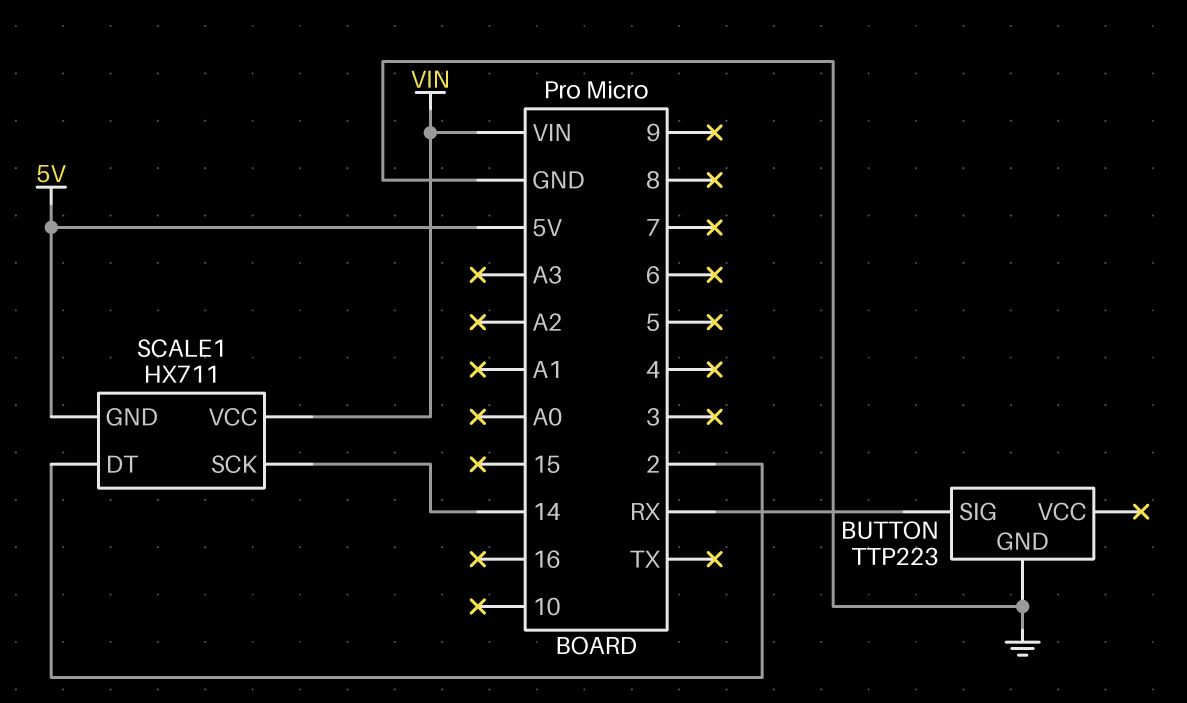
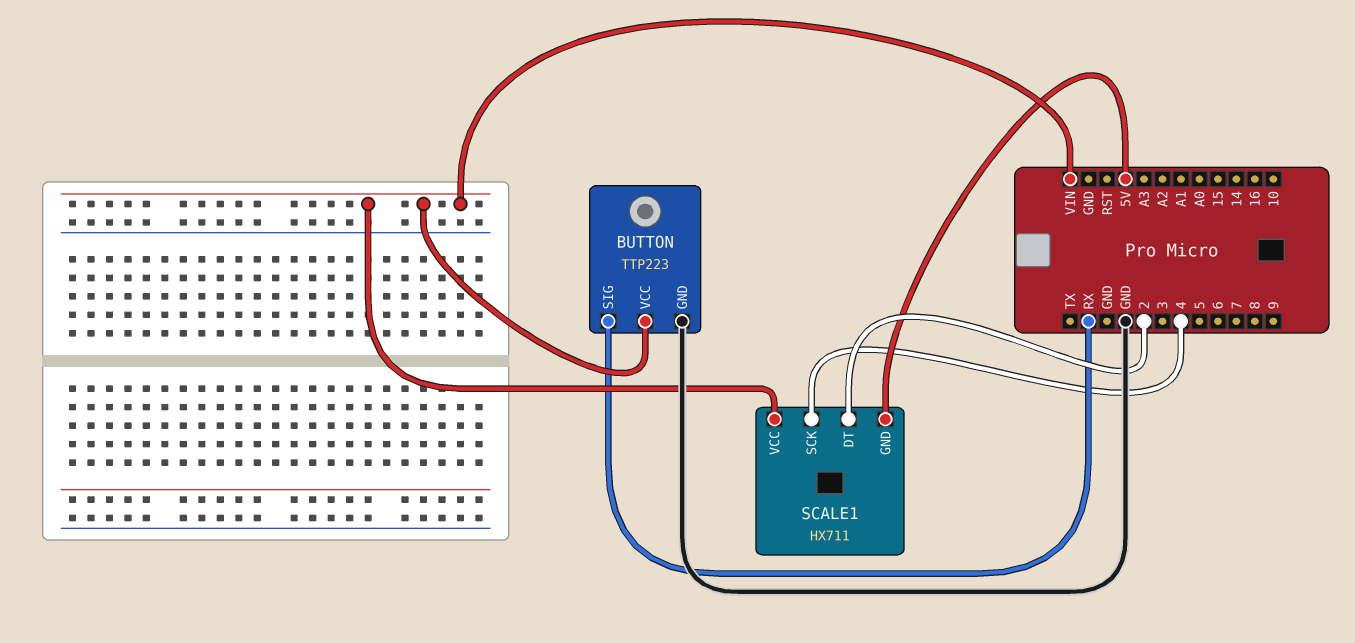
BUTTON pin VCC: none -> VIN
SCALE1 pin SCK: 14 -> 4

